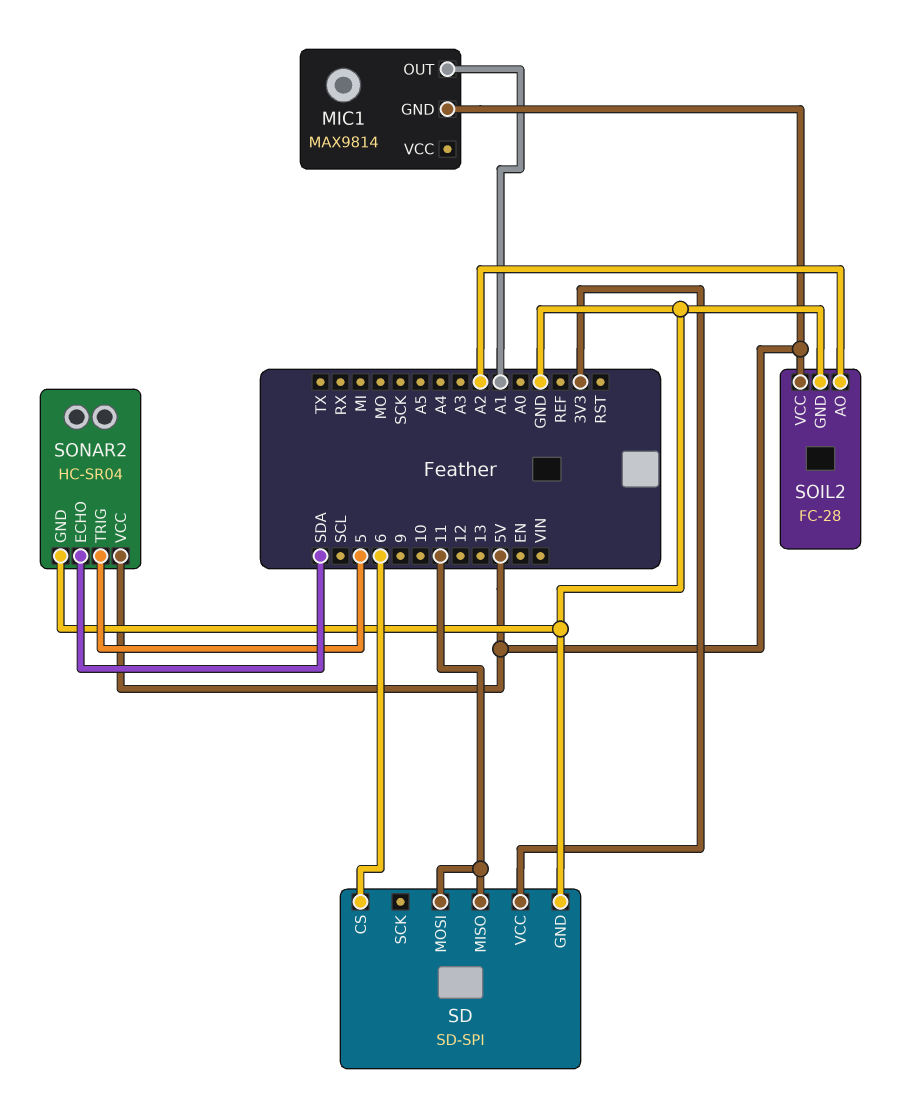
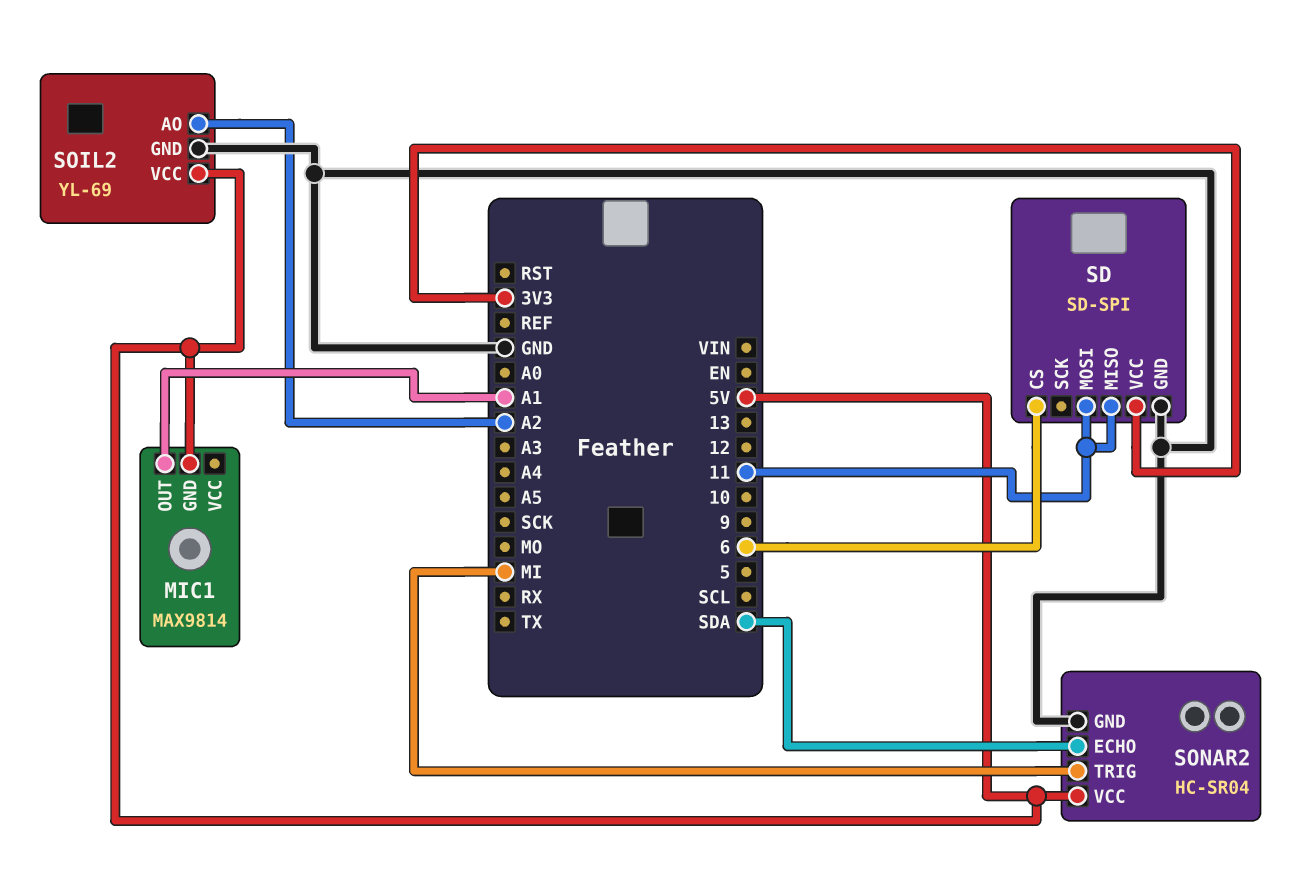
SOIL2: FC-28 -> YL-69
SONAR2 pin TRIG: 5 -> MI

